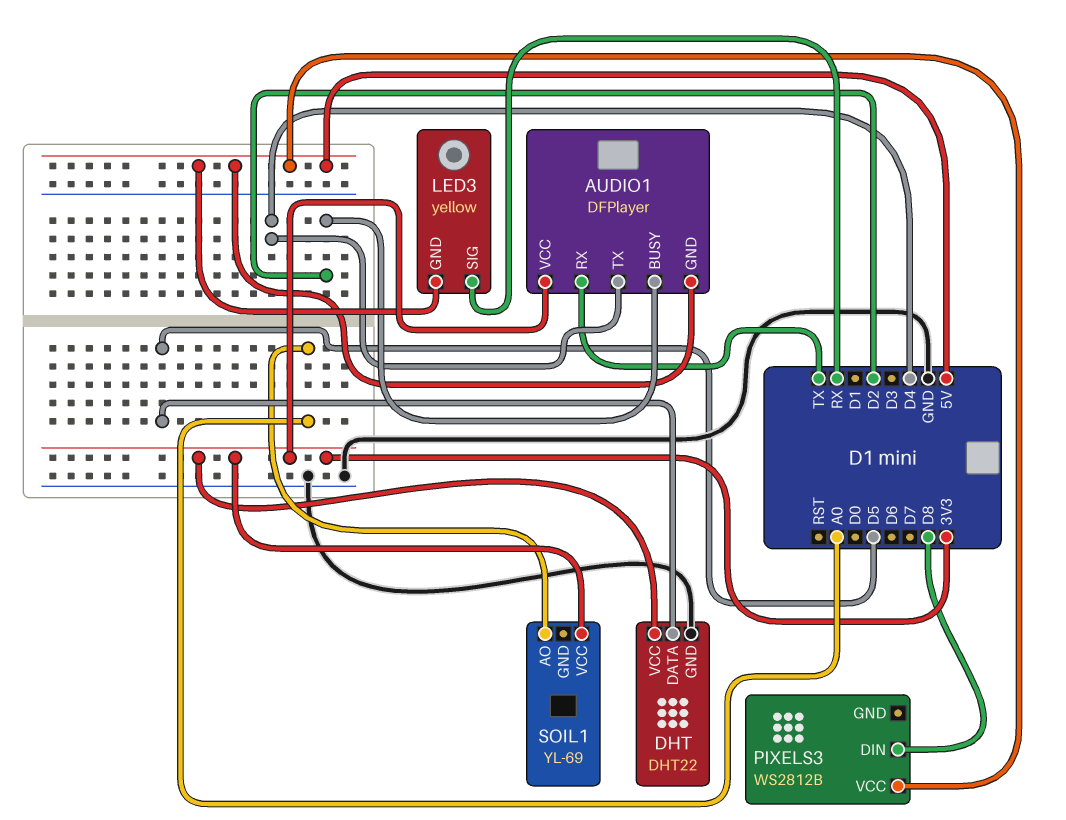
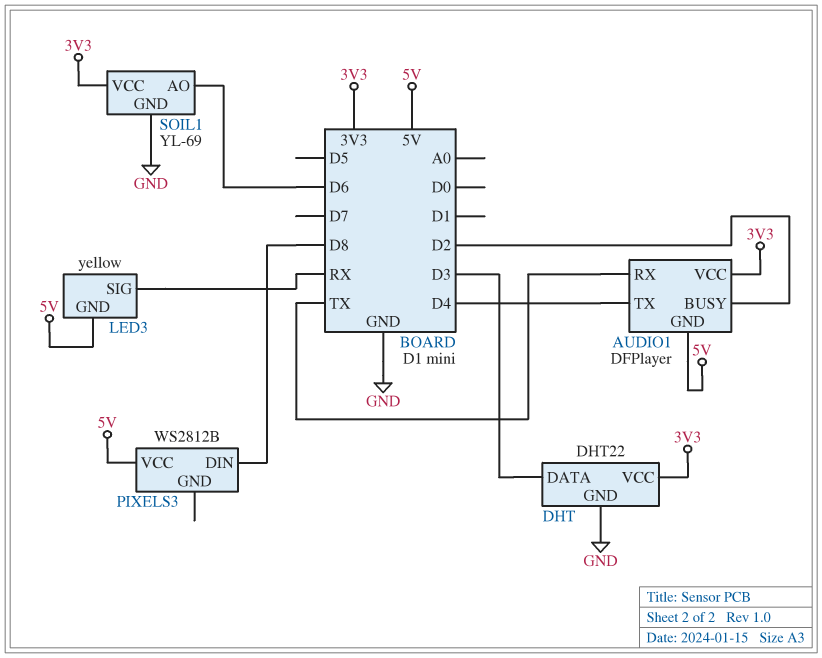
DHT pin DATA: D5 -> D3
SOIL1 pin AO: A0 -> D6
SOIL1 pin GND: none -> GND

